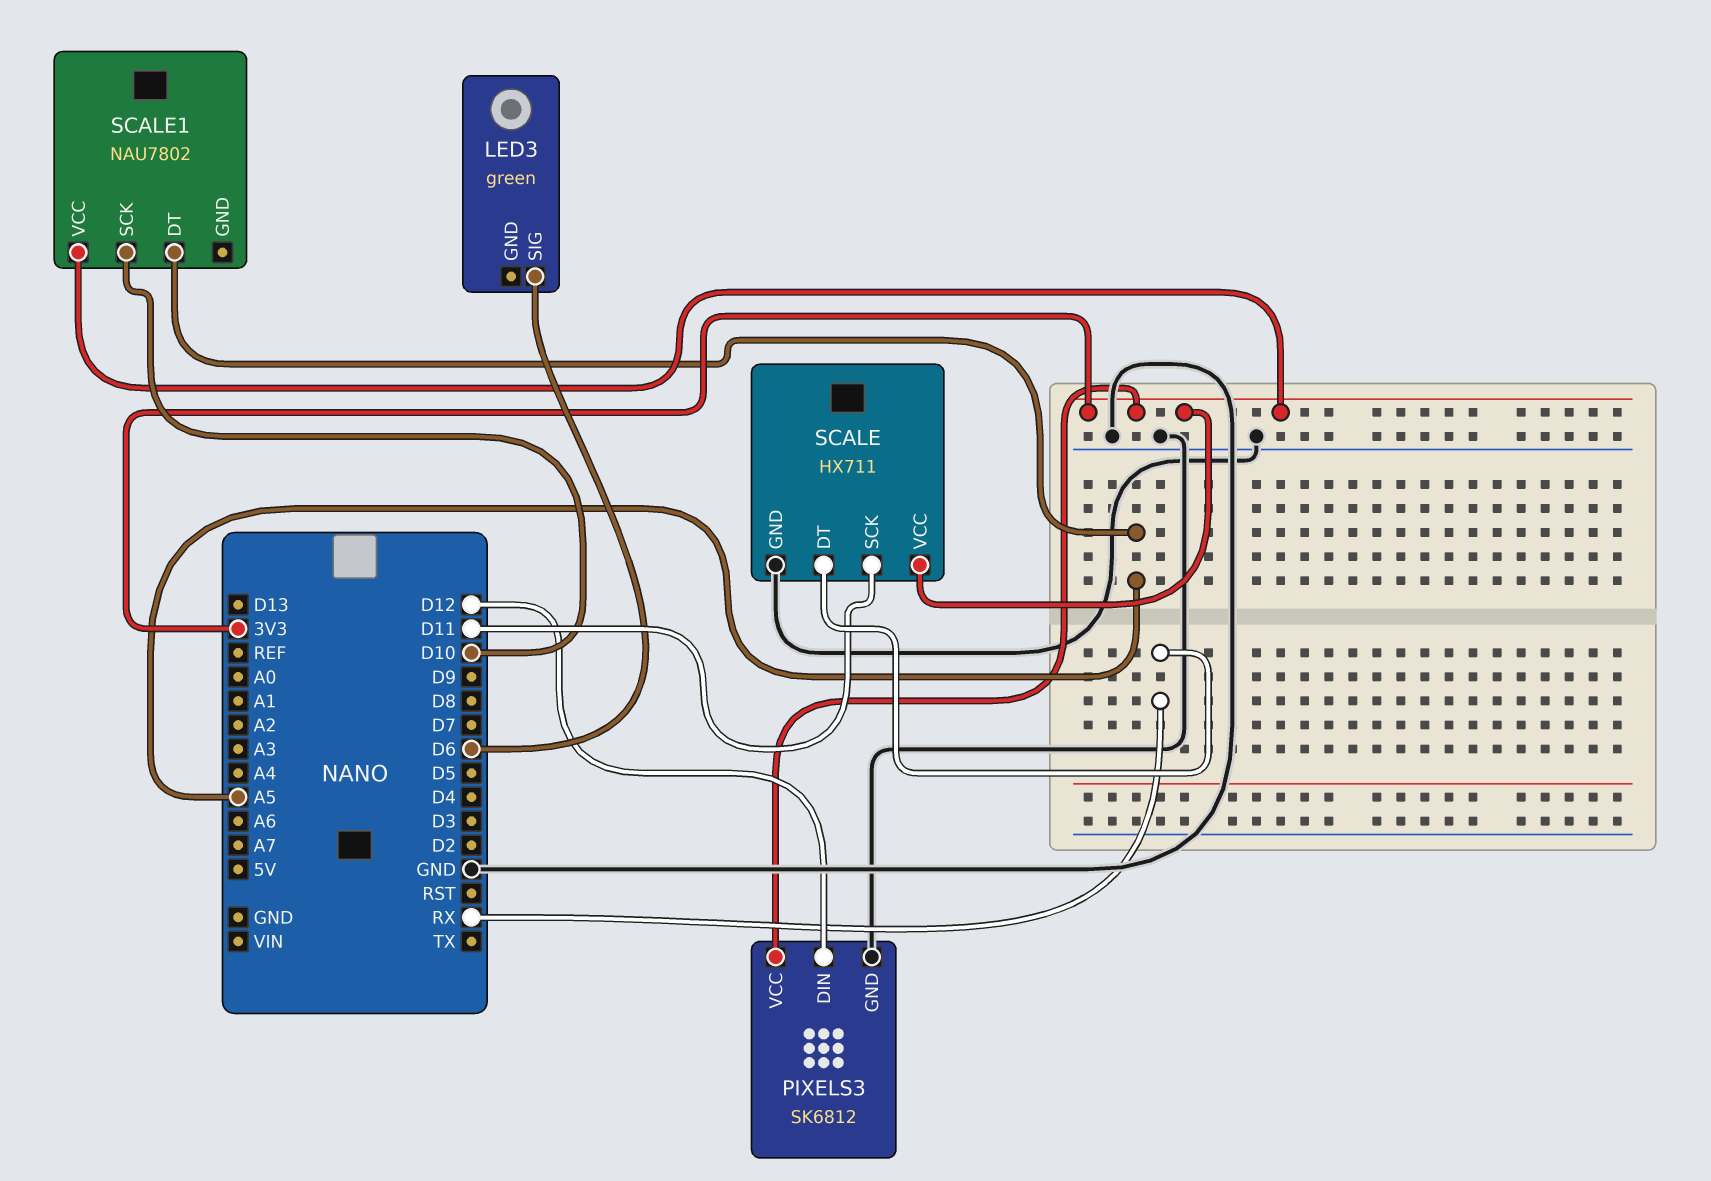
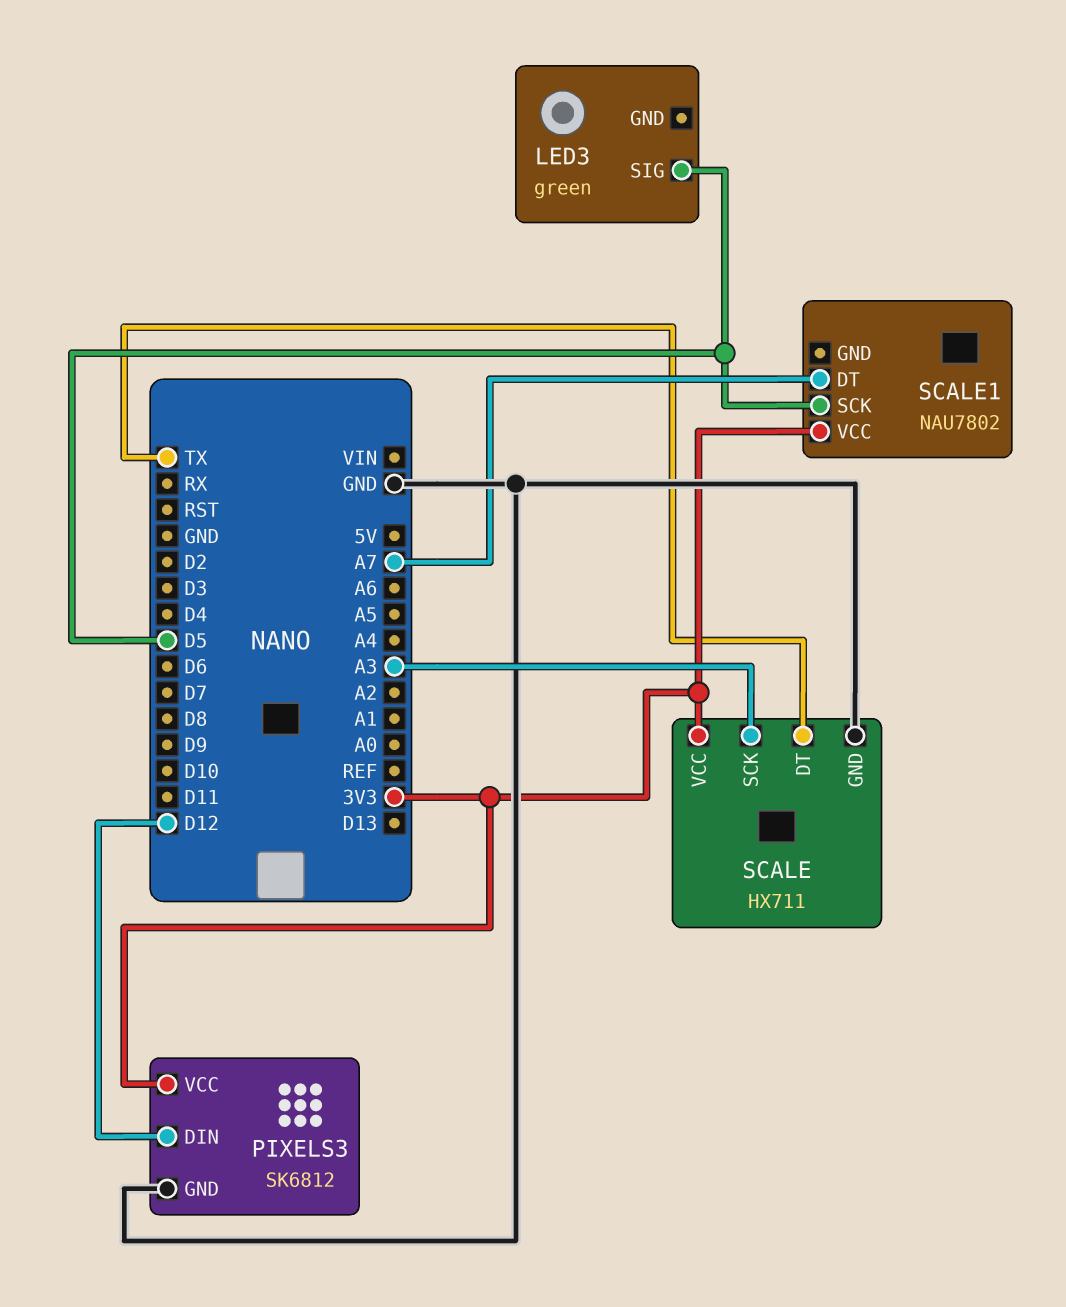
LED3 pin SIG: D6 -> D5
SCALE pin DT: RX -> TX
SCALE pin SCK: D11 -> A3
SCALE1 pin DT: A5 -> A7
SCALE1 pin SCK: D10 -> D5

